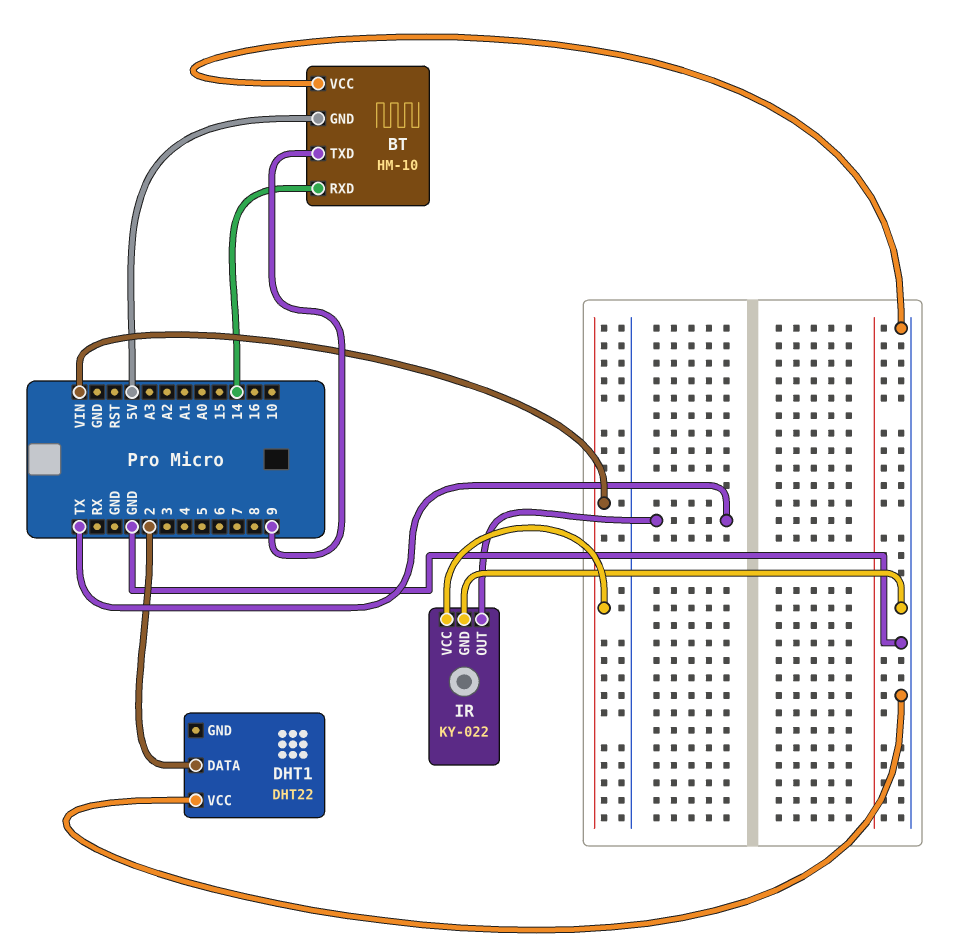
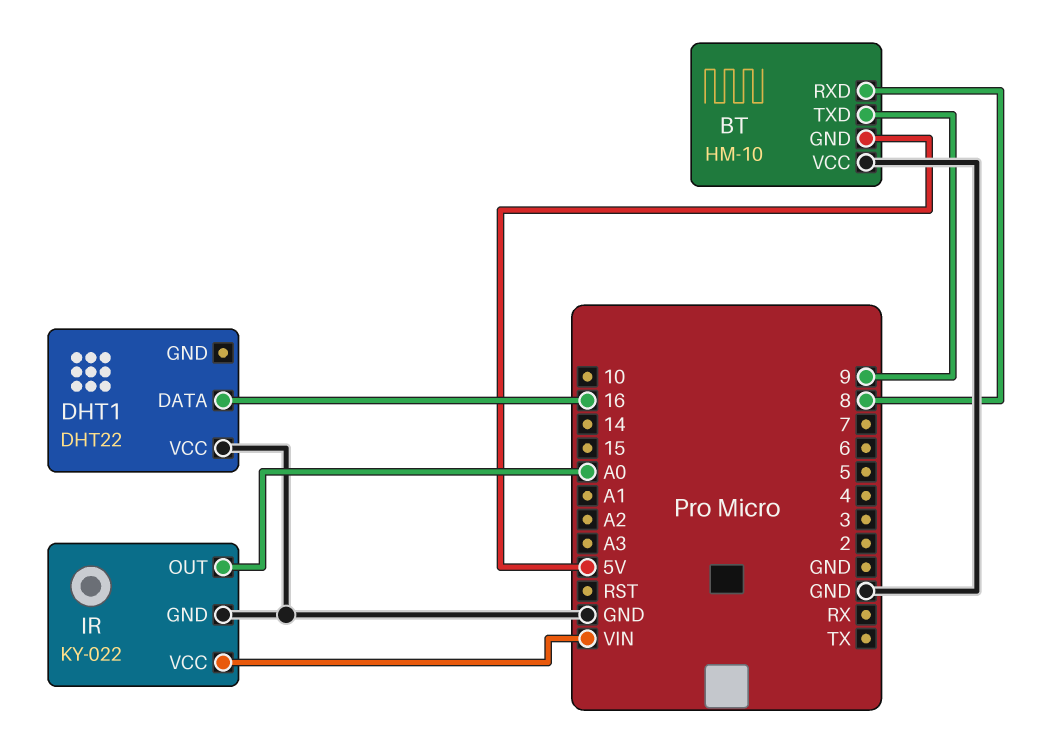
BT pin RXD: 14 -> 8
DHT1 pin DATA: 2 -> 16
IR pin OUT: TX -> A0

